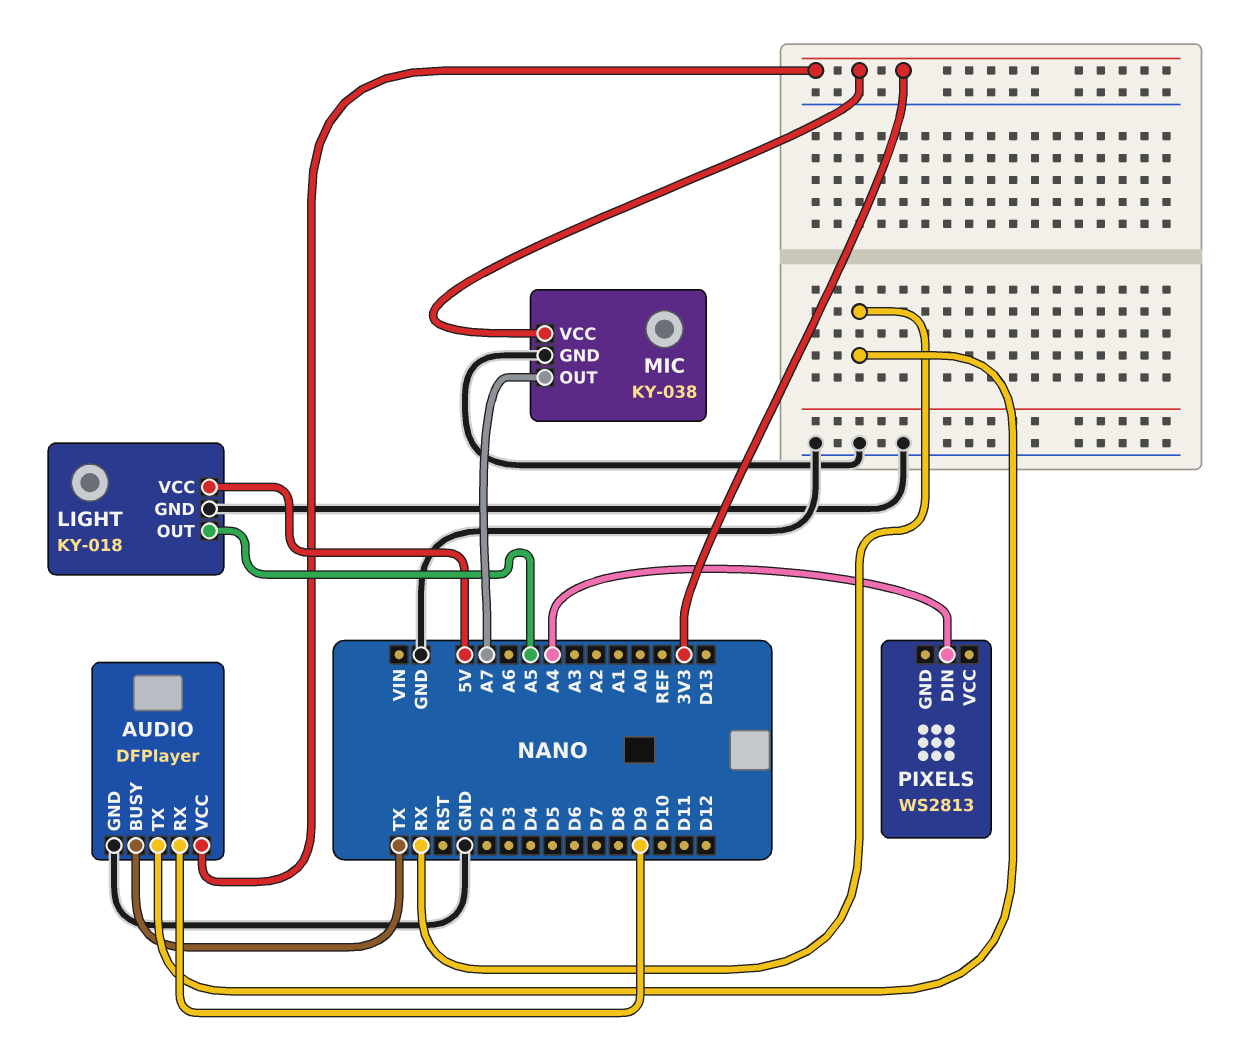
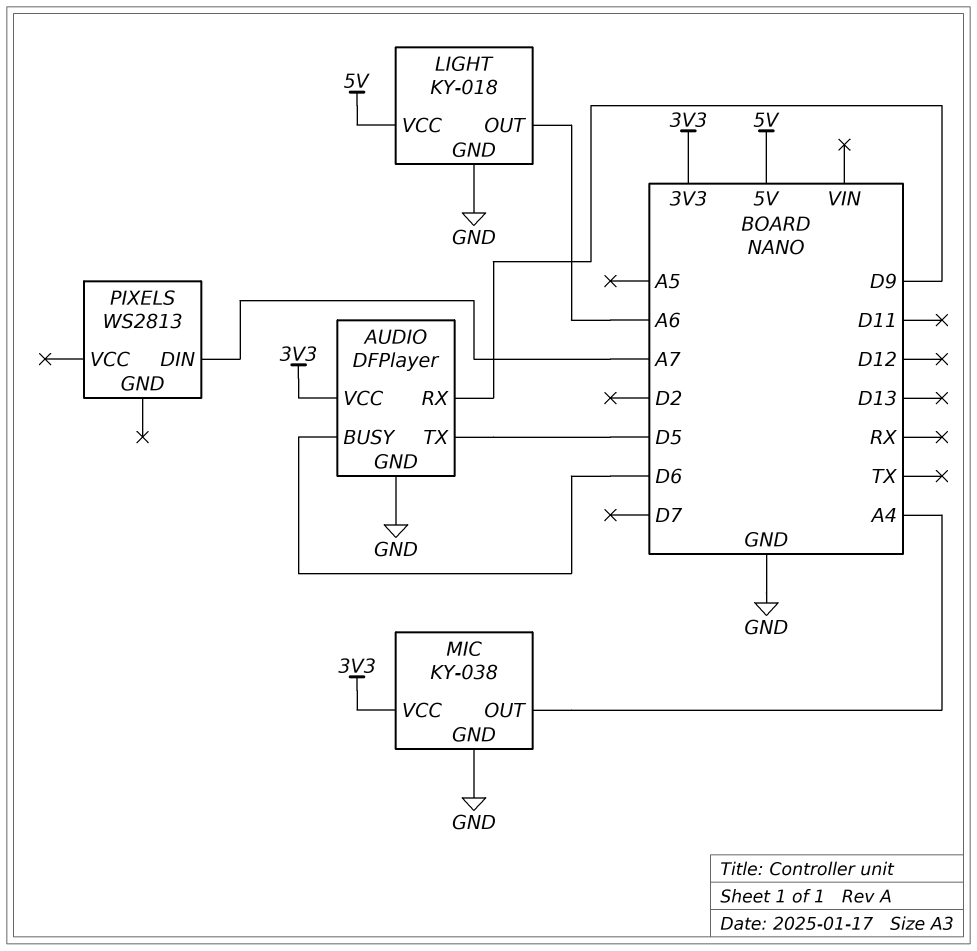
AUDIO pin BUSY: TX -> D6
AUDIO pin TX: RX -> D5
LIGHT pin OUT: A5 -> A6
MIC pin OUT: A7 -> A4
PIXELS pin DIN: A4 -> A7

